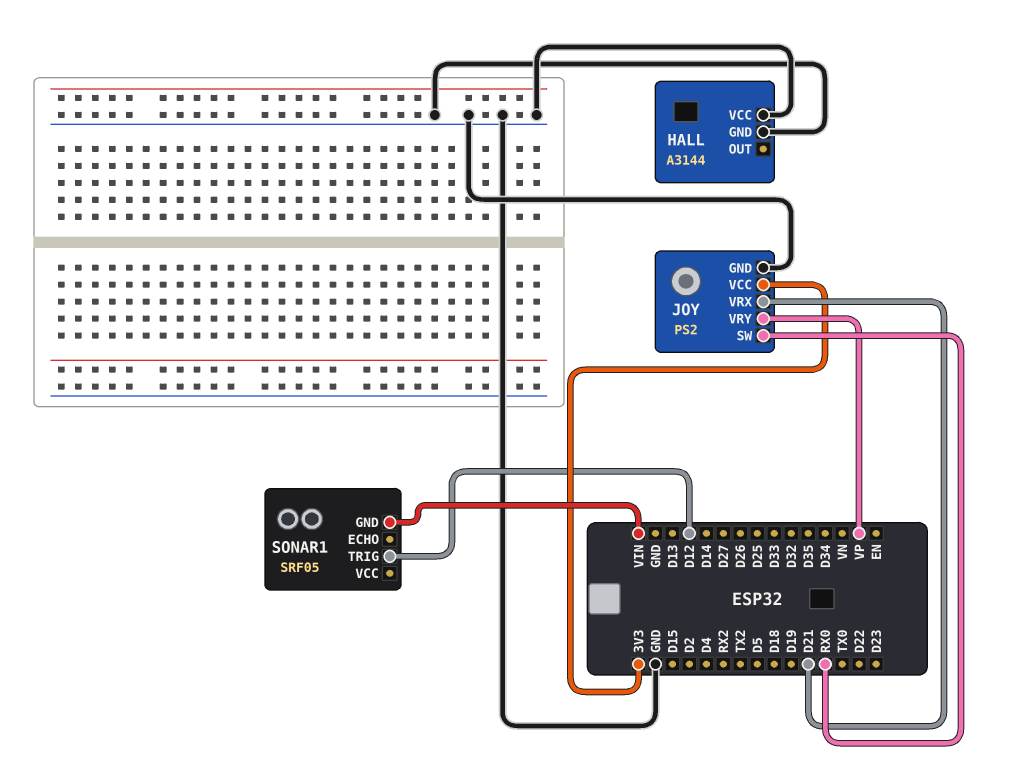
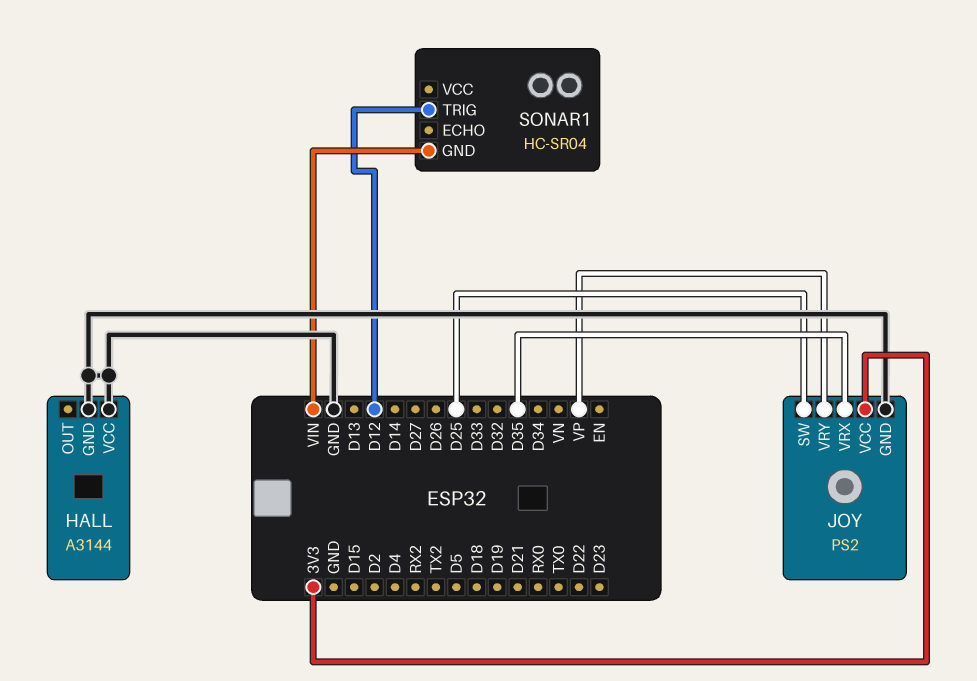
JOY pin SW: RX0 -> D25
JOY pin VRX: D21 -> D35
SONAR1: SRF05 -> HC-SR04

